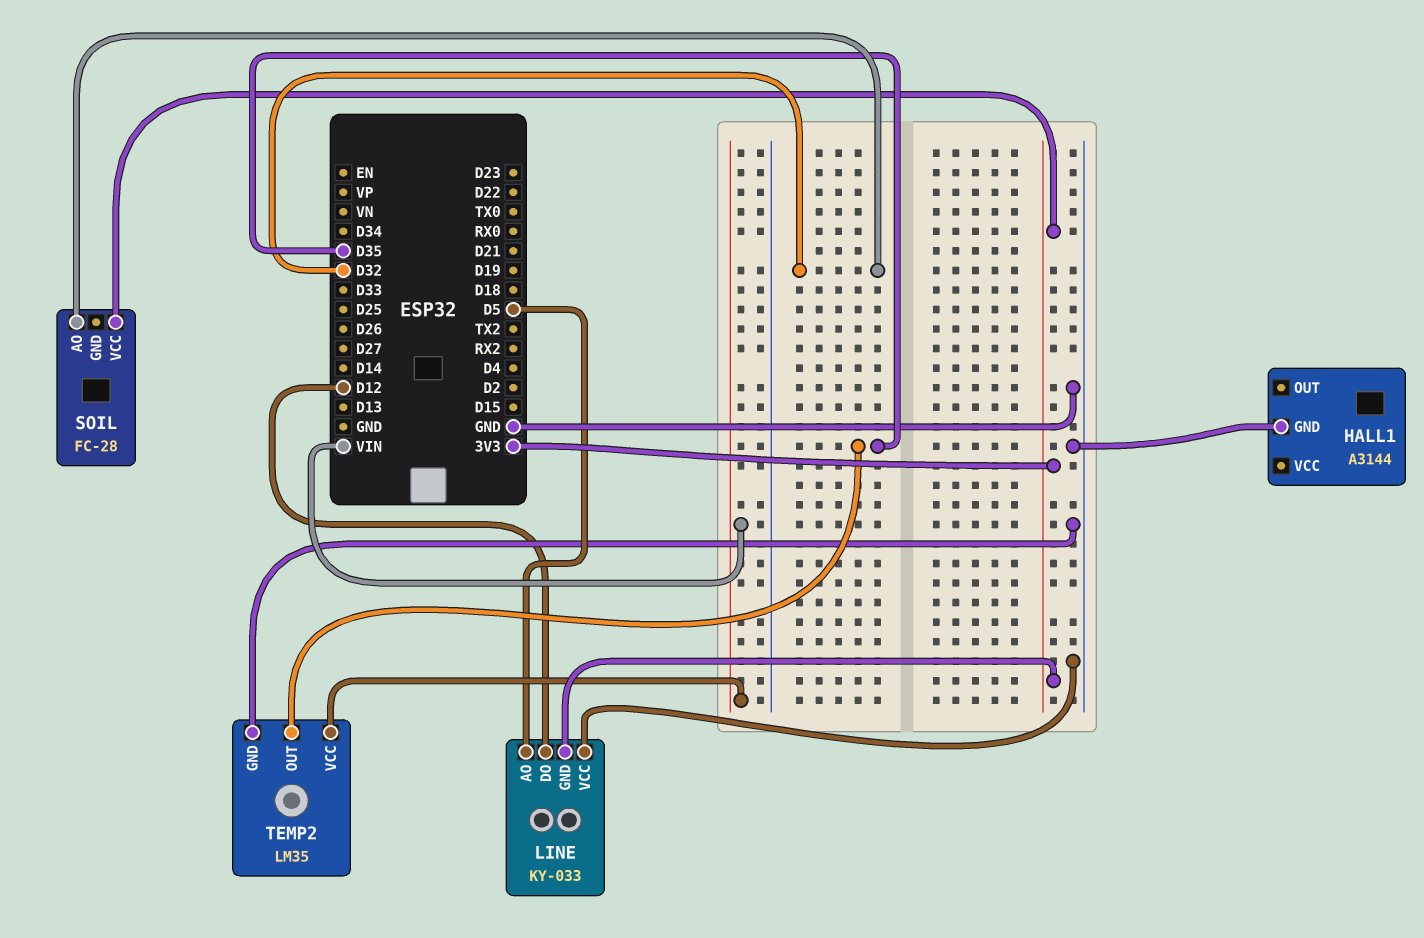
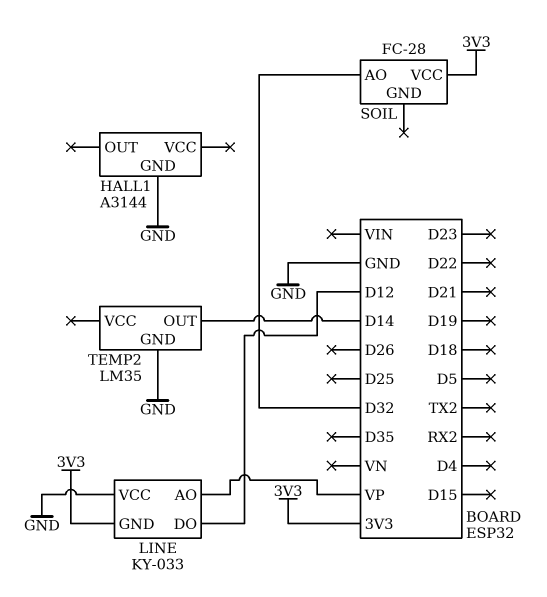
LINE pin AO: D5 -> VP
TEMP2 pin OUT: D35 -> D14
TEMP2 pin VCC: VIN -> none

